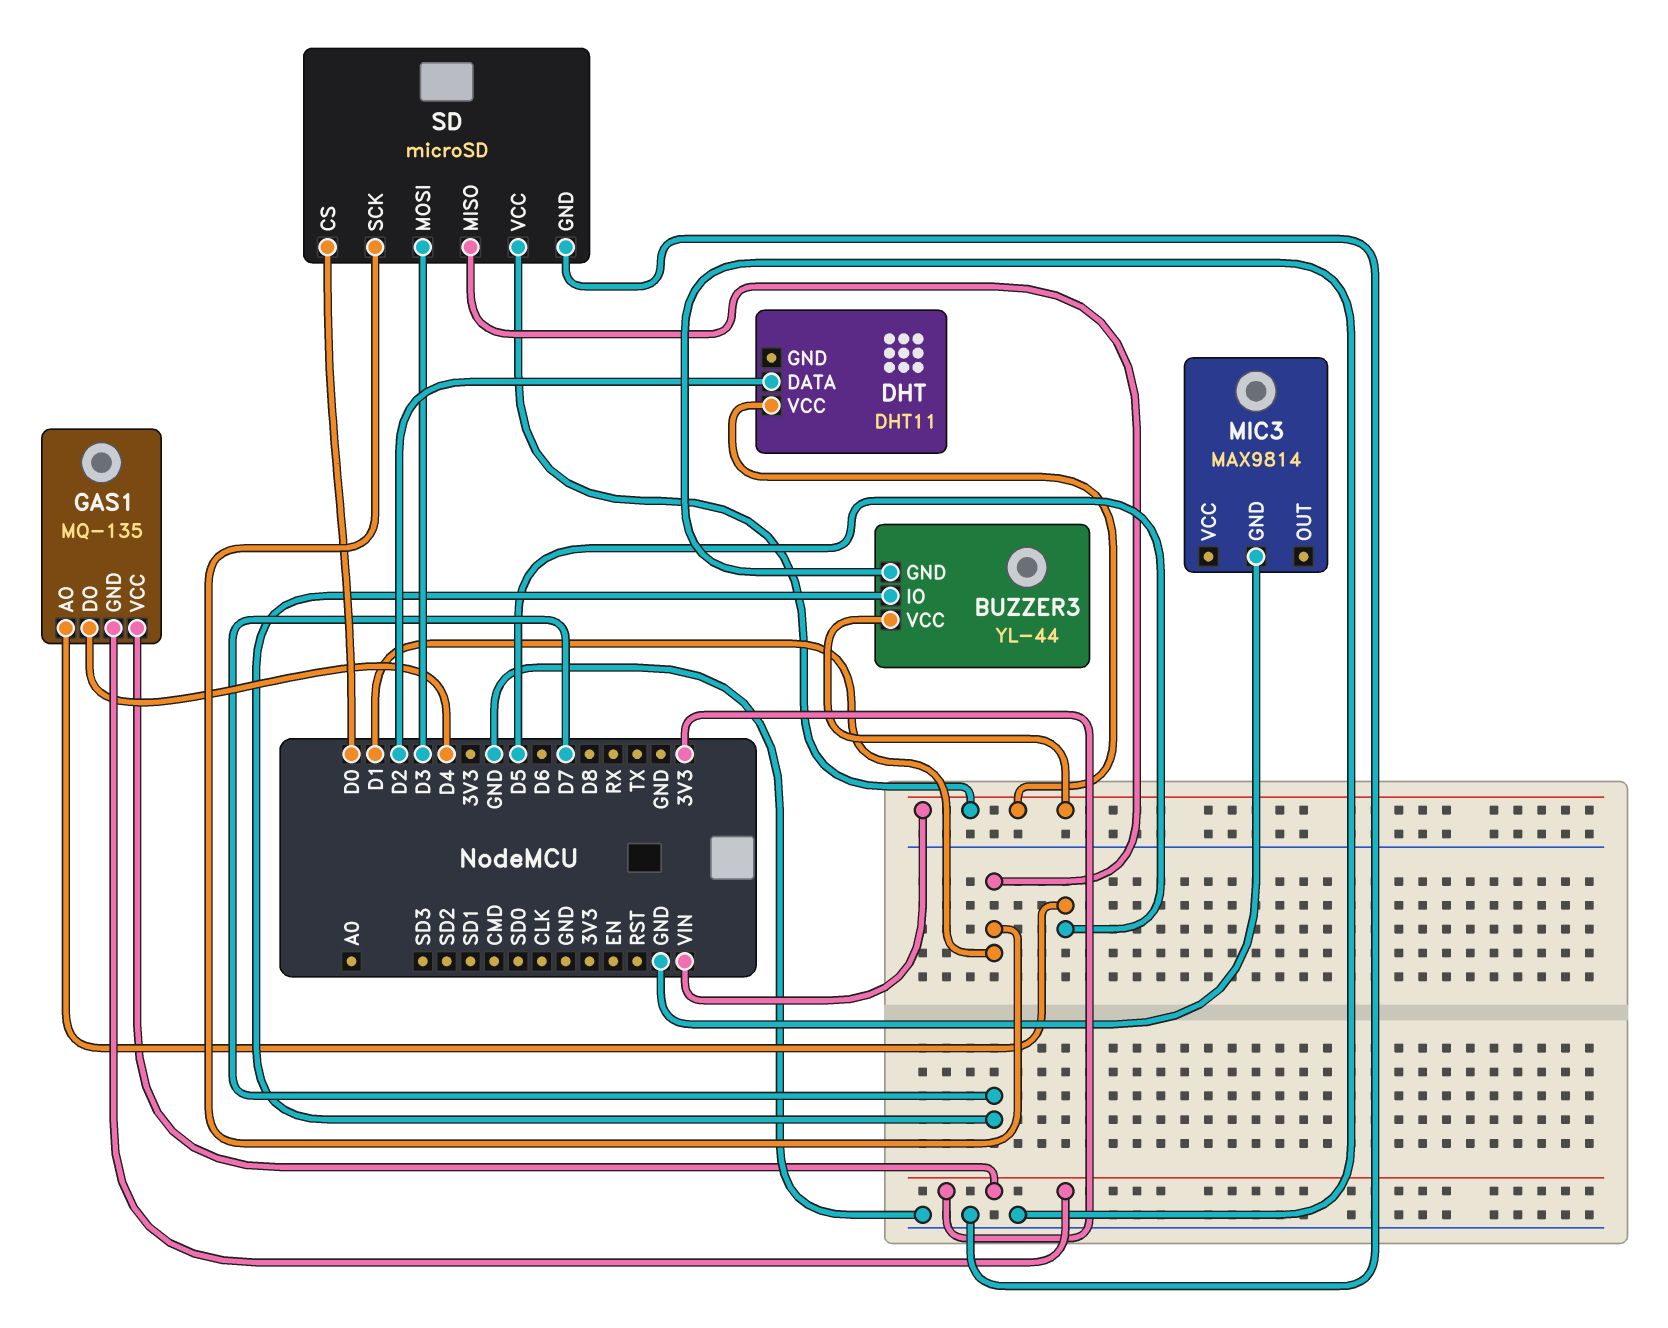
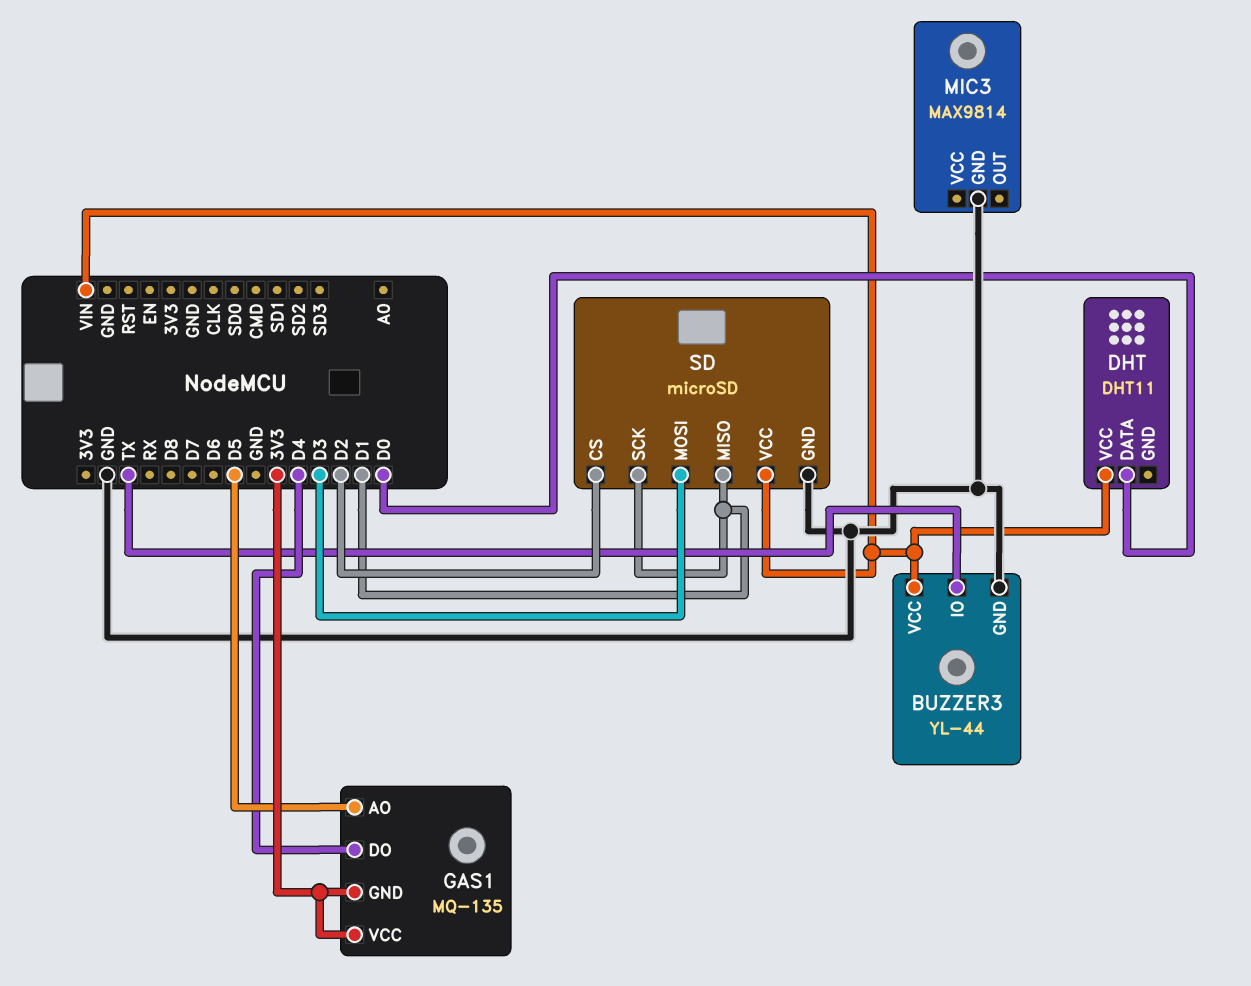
BUZZER3 pin IO: D7 -> TX
DHT pin DATA: D2 -> D0
SD pin CS: D0 -> D2

